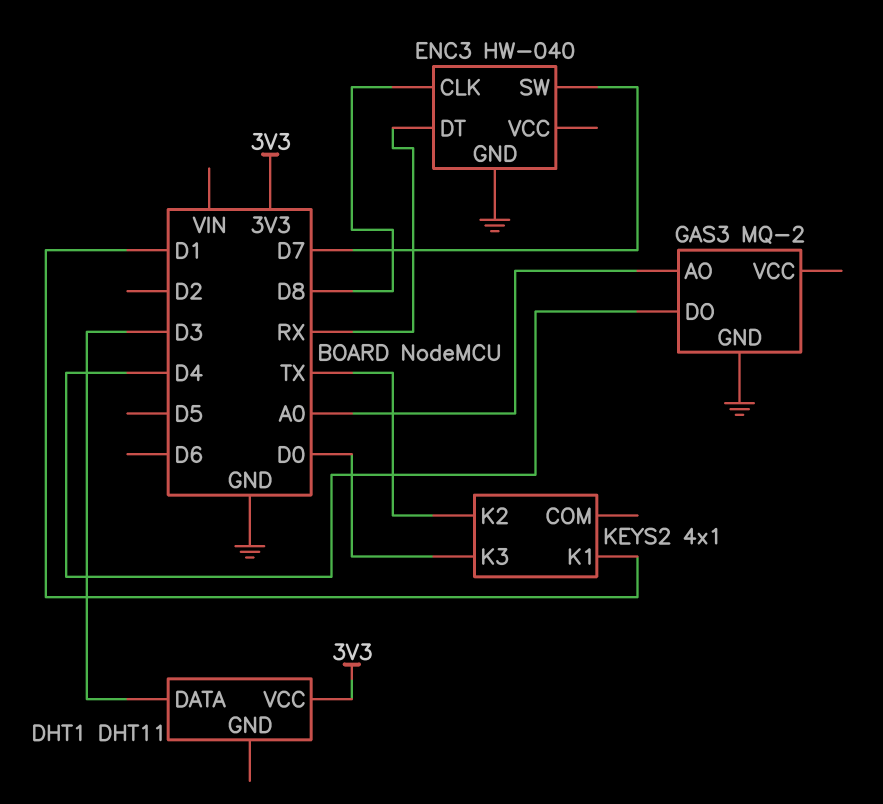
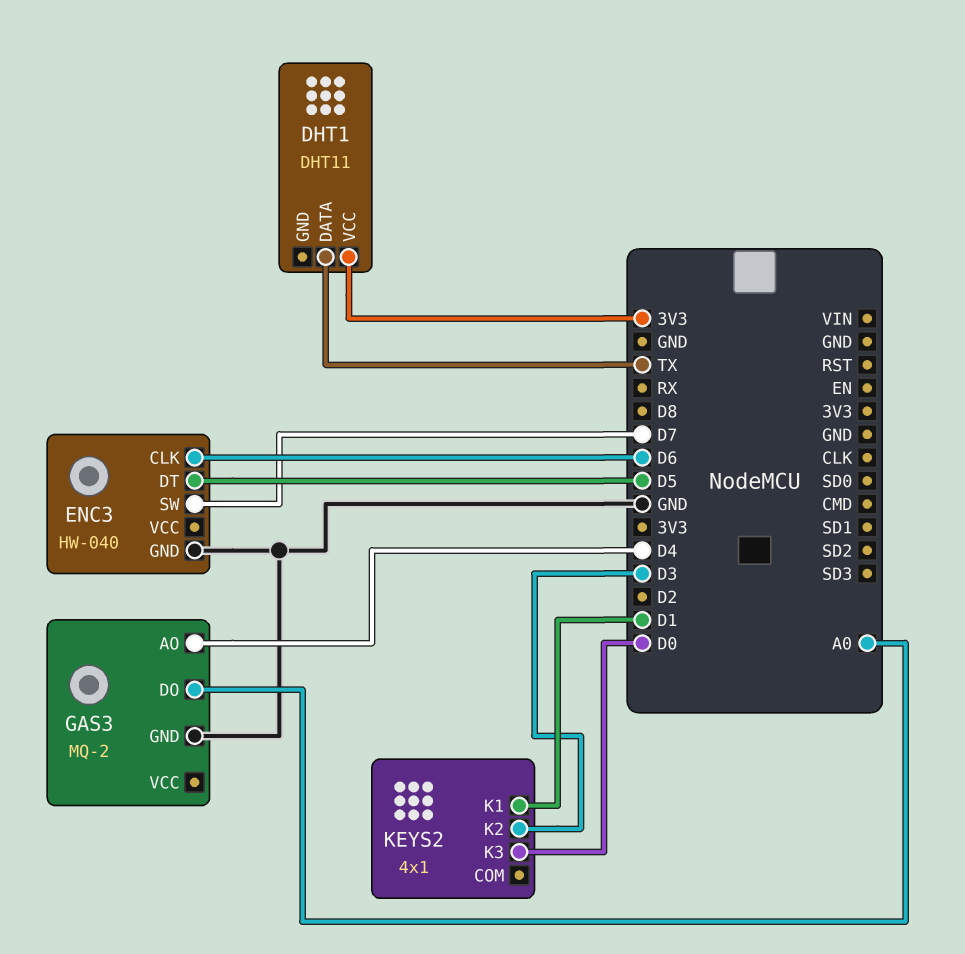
DHT1 pin DATA: D3 -> TX
ENC3 pin CLK: D8 -> D6
ENC3 pin DT: RX -> D5
GAS3 pin AO: A0 -> D4
GAS3 pin DO: D4 -> A0
KEYS2 pin K2: TX -> D3

